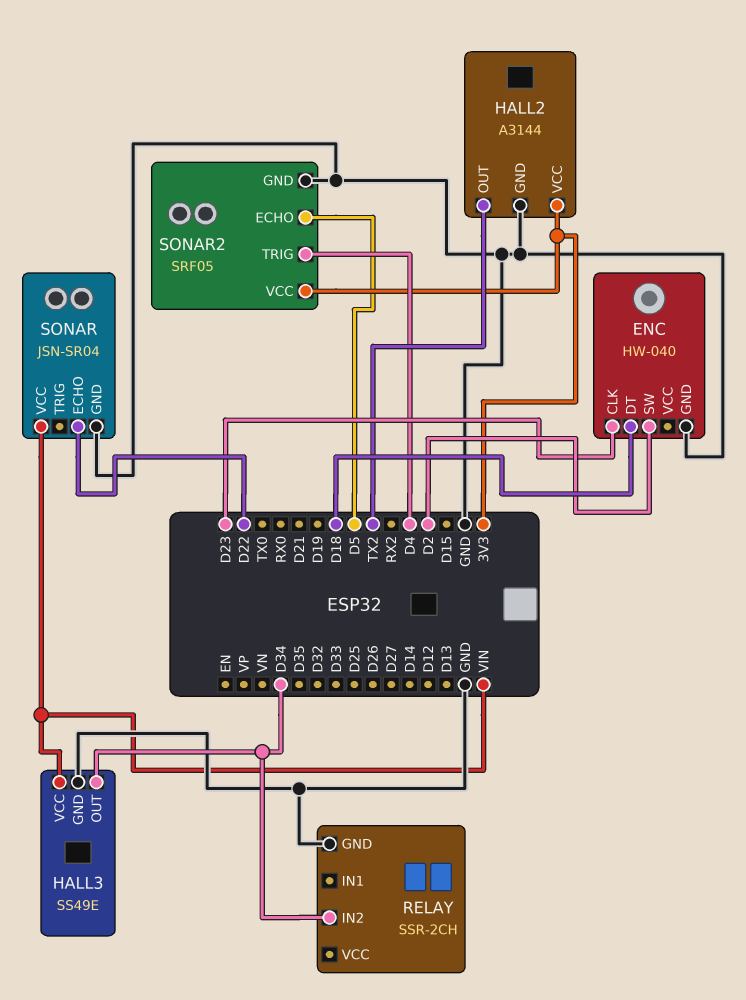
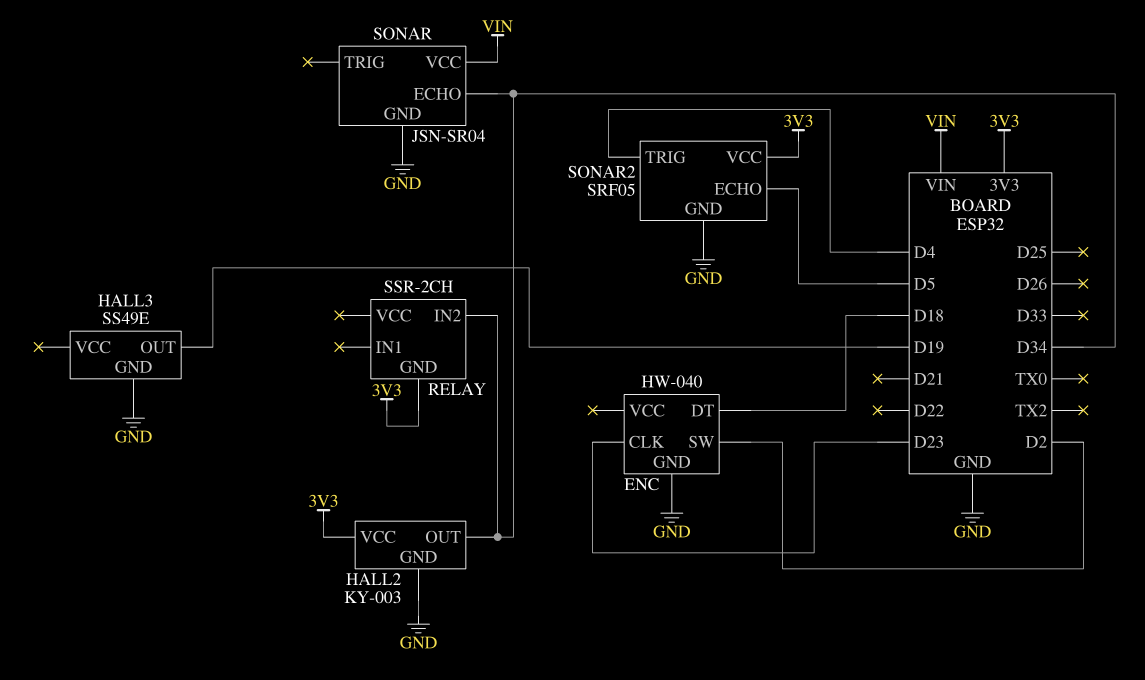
HALL2: A3144 -> KY-003
HALL2 pin OUT: TX2 -> D34
HALL3 pin OUT: D34 -> D19
HALL3 pin VCC: VIN -> none
RELAY pin GND: GND -> 3V3
SONAR pin ECHO: D22 -> D34

